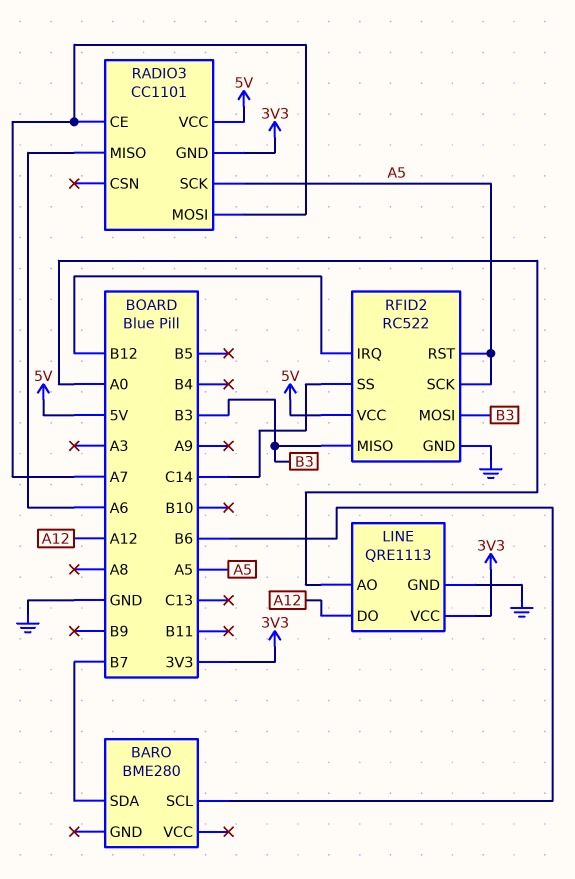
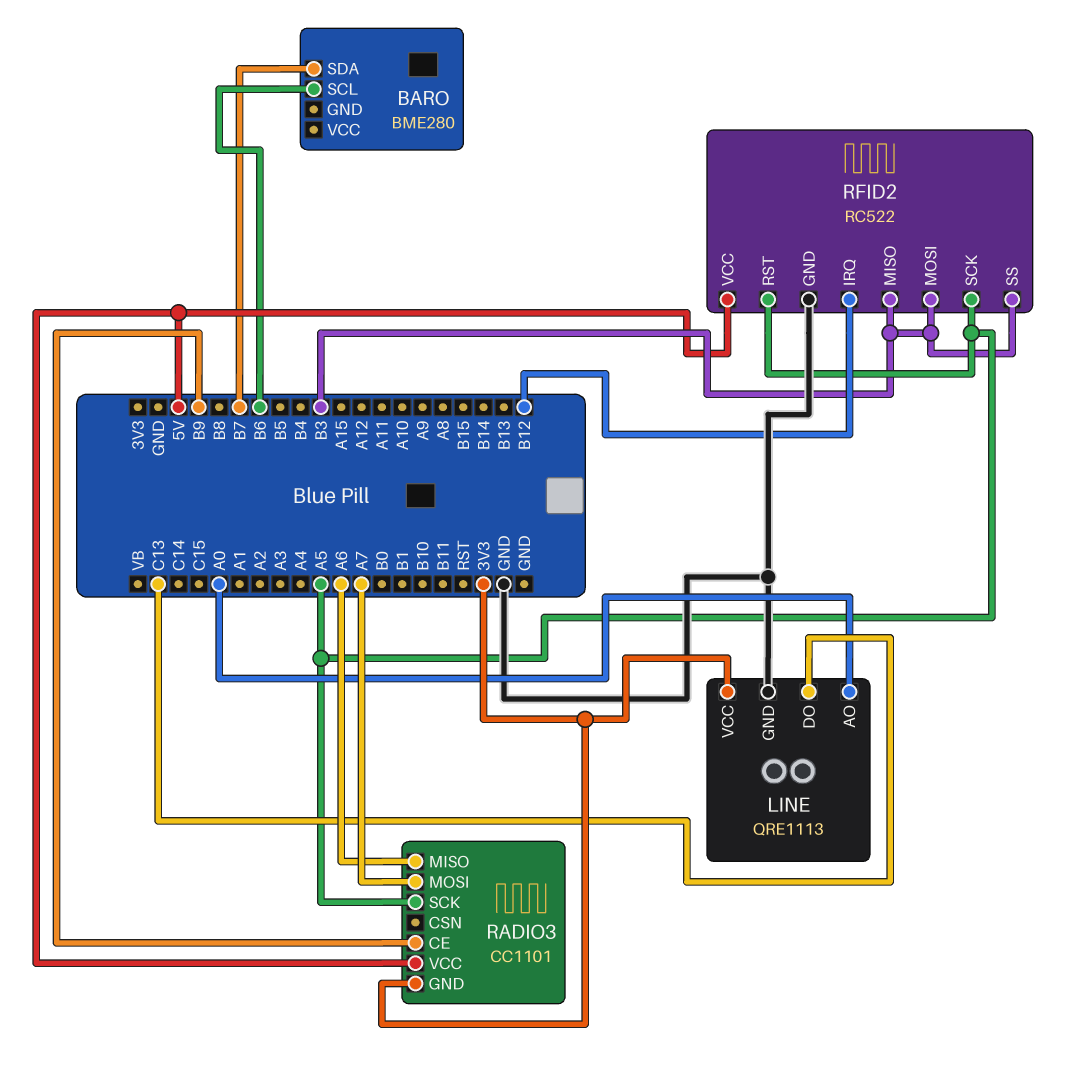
LINE pin DO: A12 -> C13
RADIO3 pin CE: A7 -> B9
RFID2 pin SS: C14 -> B3

